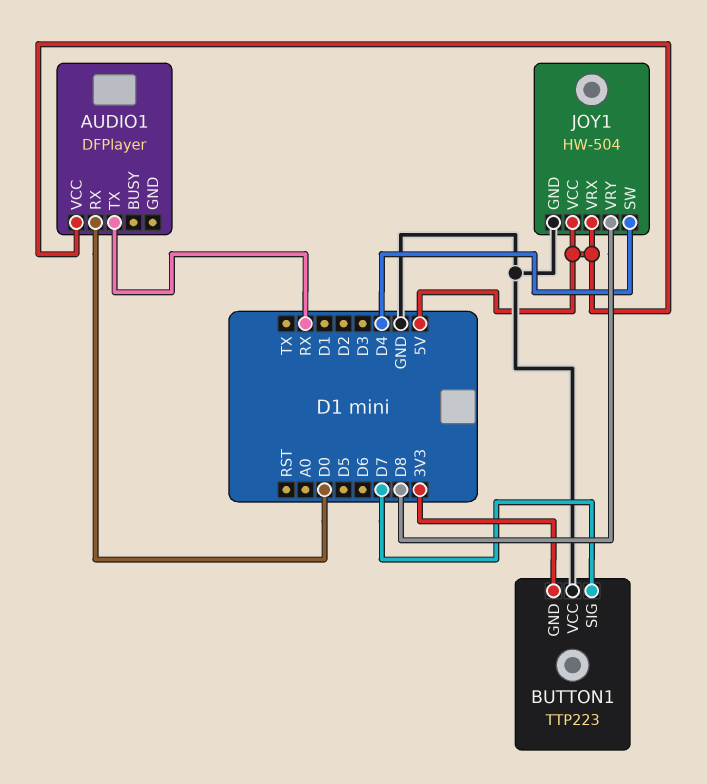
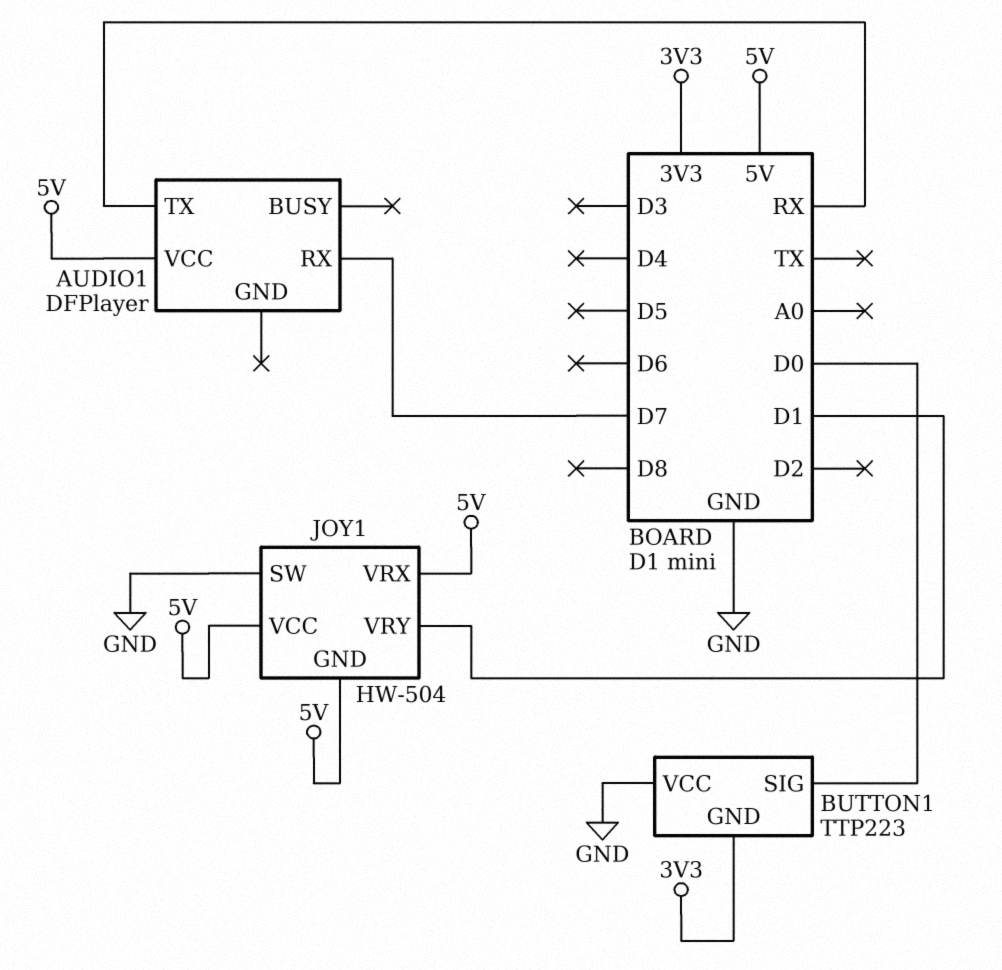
AUDIO1 pin RX: D0 -> D7
BUTTON1 pin SIG: D7 -> D0
JOY1 pin GND: GND -> 5V
JOY1 pin SW: D4 -> GND
JOY1 pin VRY: D8 -> D1

